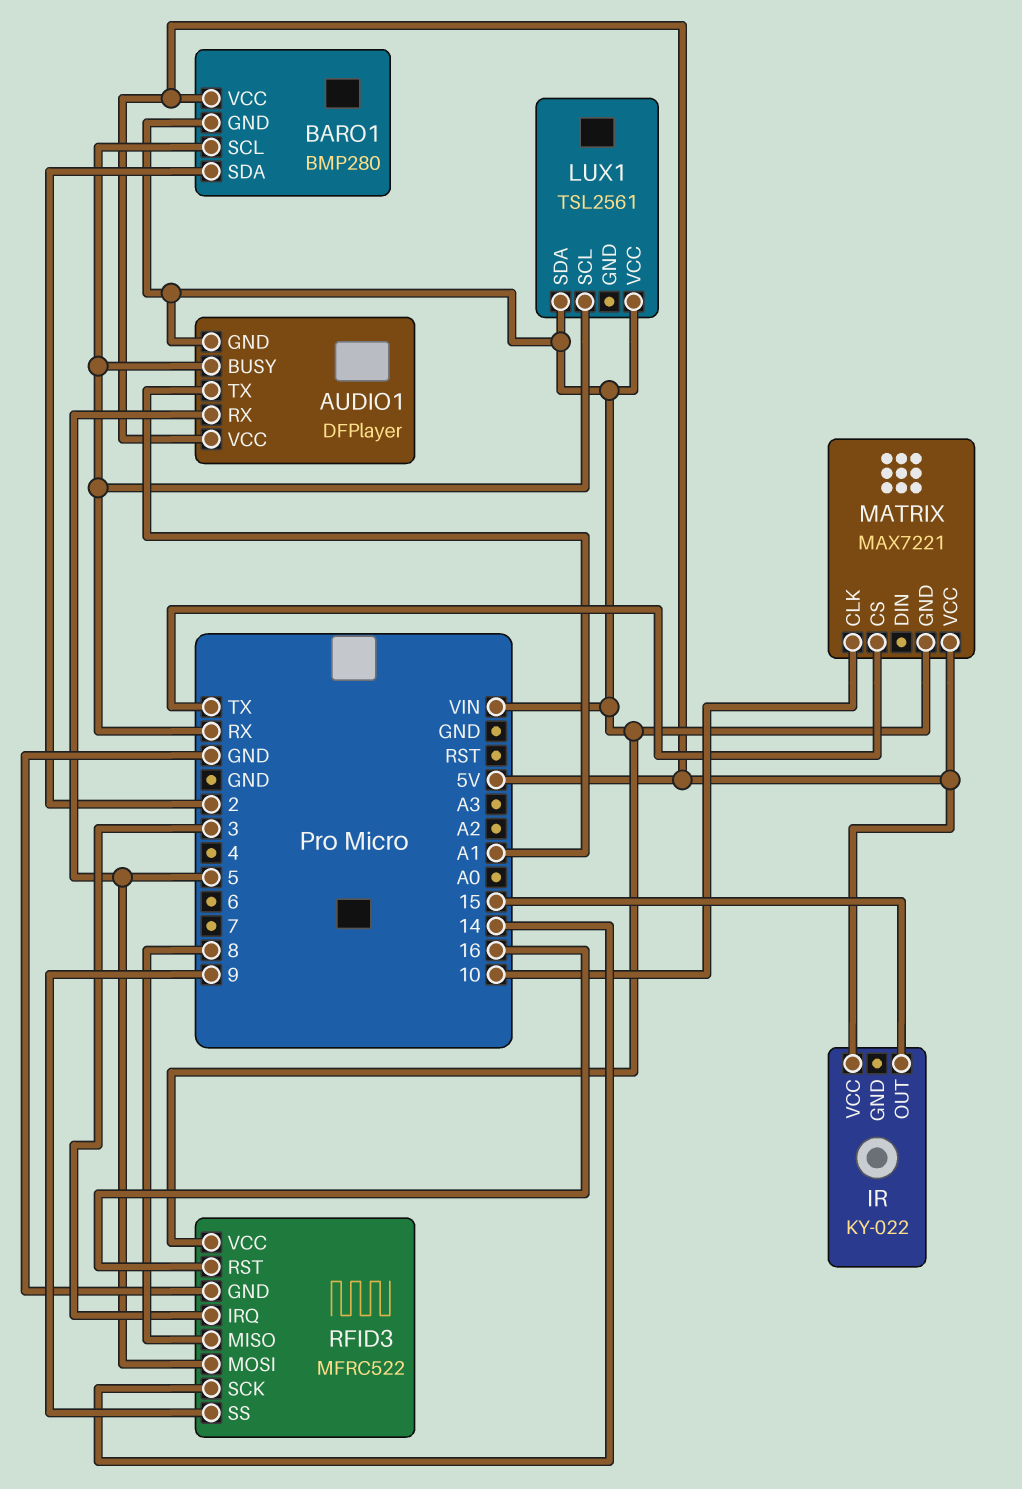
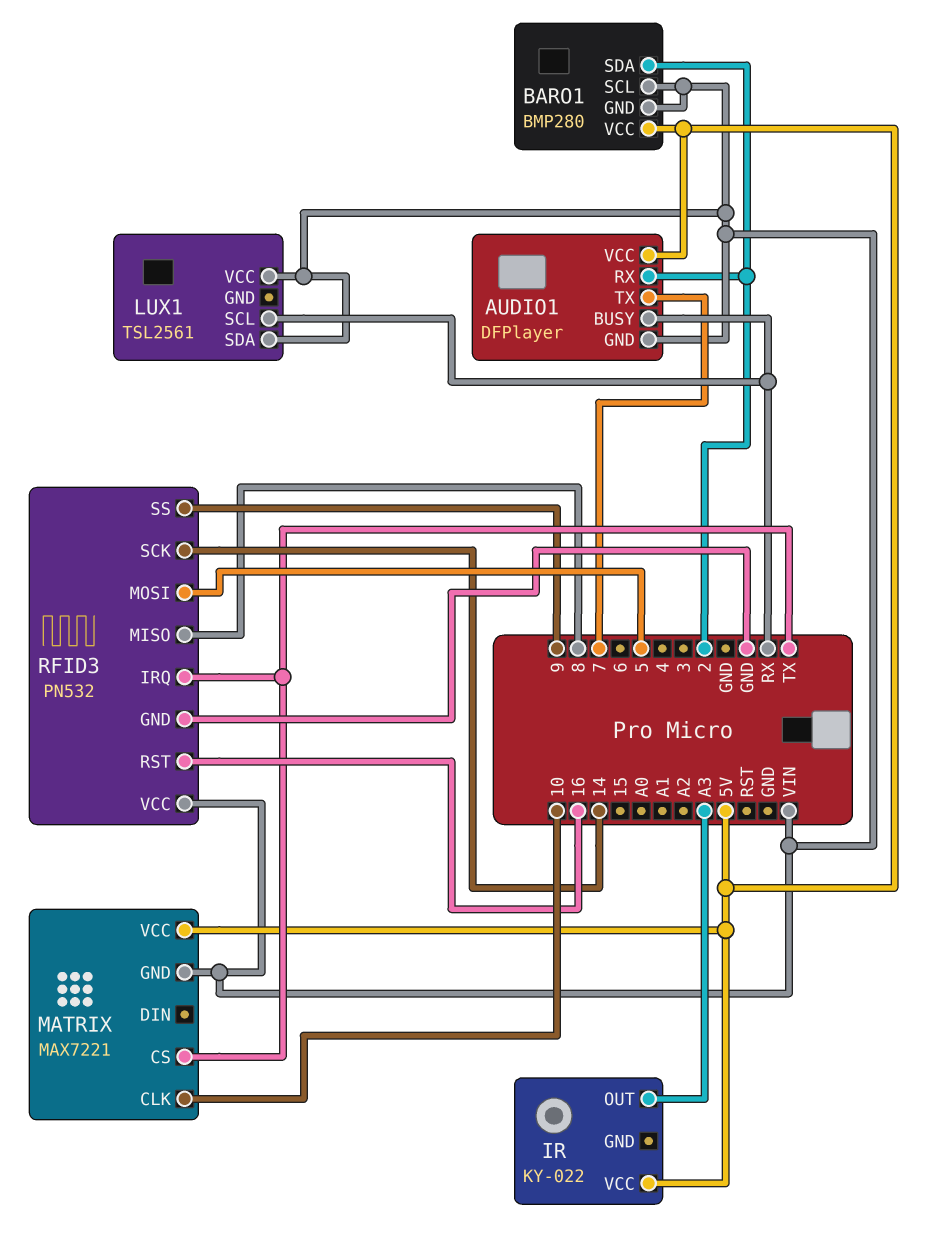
AUDIO1 pin RX: 5 -> 2
AUDIO1 pin TX: A1 -> 7
BARO1 pin SCL: RX -> VIN
IR pin OUT: 15 -> A3
RFID3: MFRC522 -> PN532
RFID3 pin IRQ: 3 -> TX

